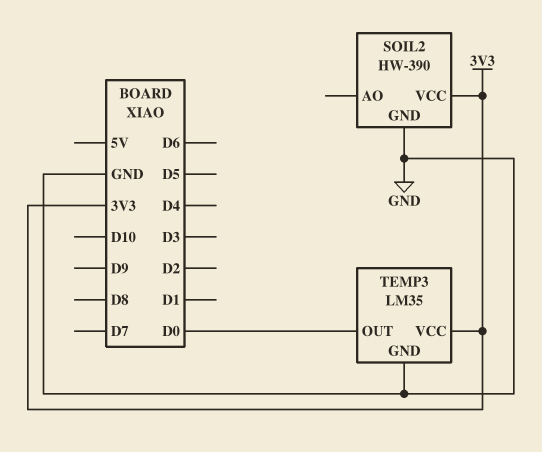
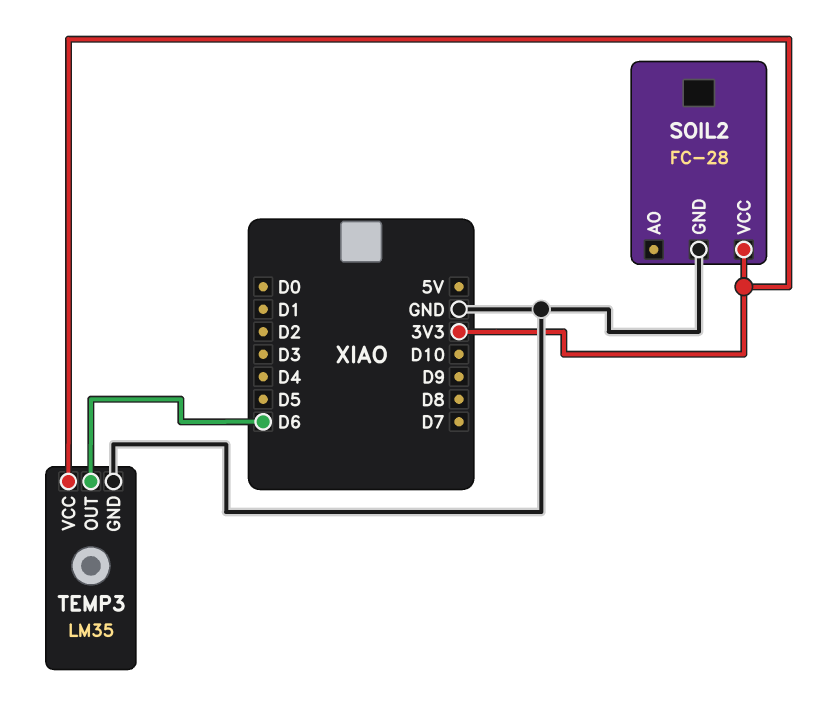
SOIL2: HW-390 -> FC-28
TEMP3 pin OUT: D0 -> D6

